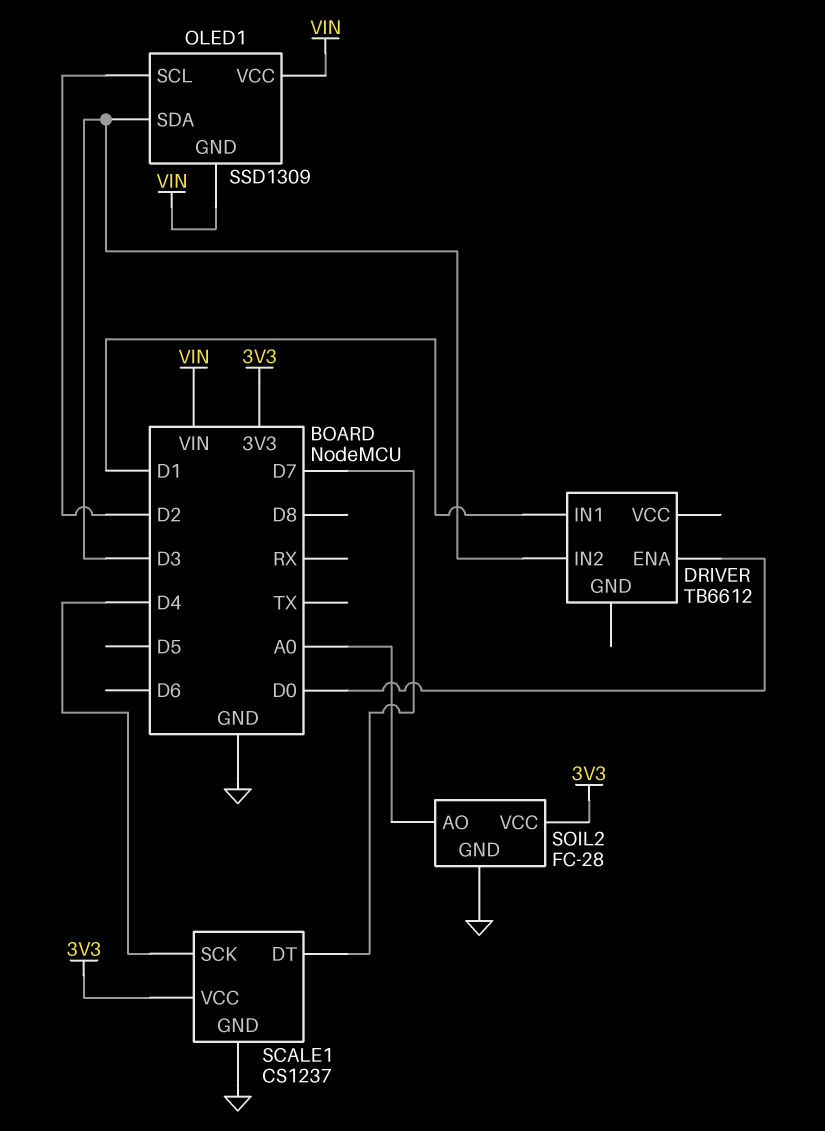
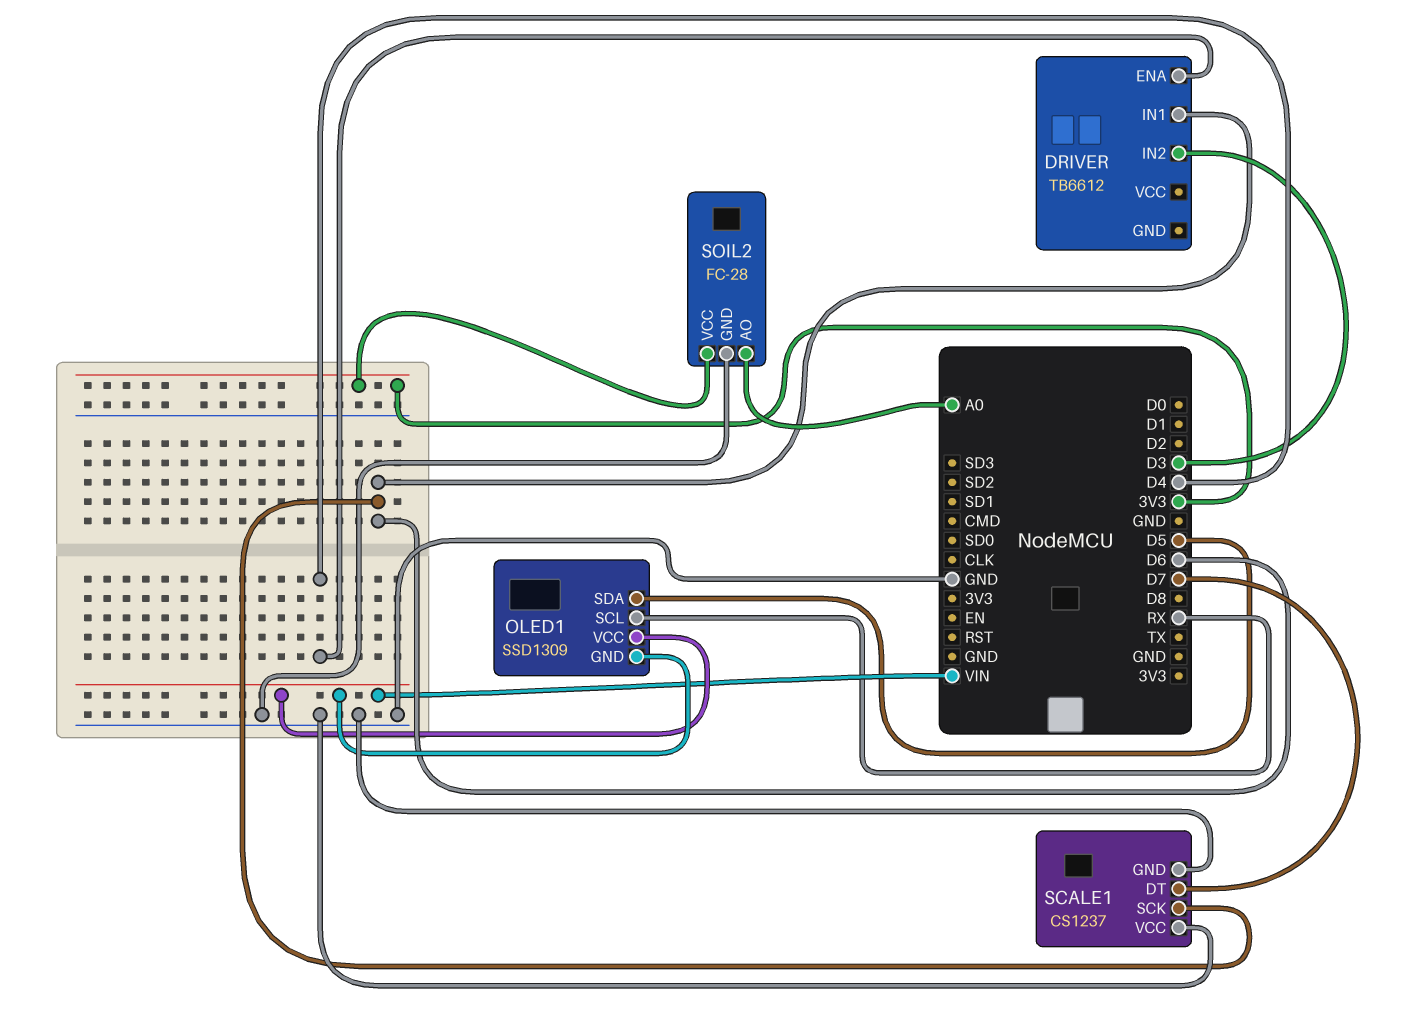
DRIVER pin ENA: D0 -> D4
DRIVER pin IN1: D1 -> D6
OLED1 pin SCL: D2 -> RX
OLED1 pin SDA: D3 -> D5
SCALE1 pin SCK: D4 -> D6
SCALE1 pin VCC: 3V3 -> GND

